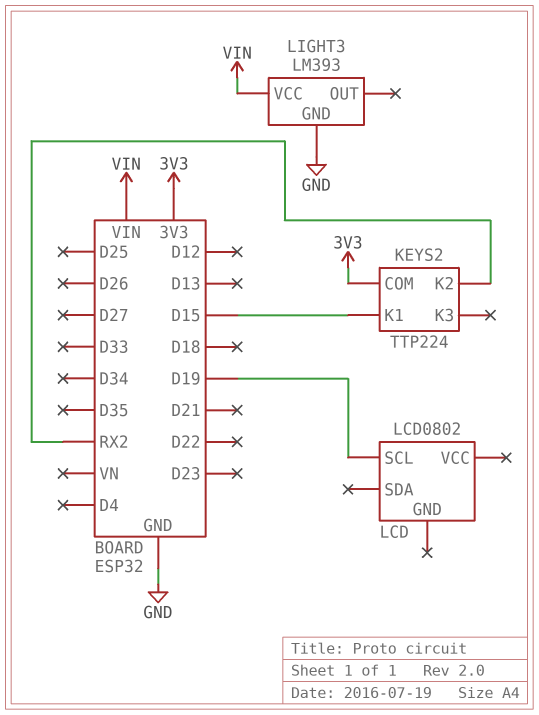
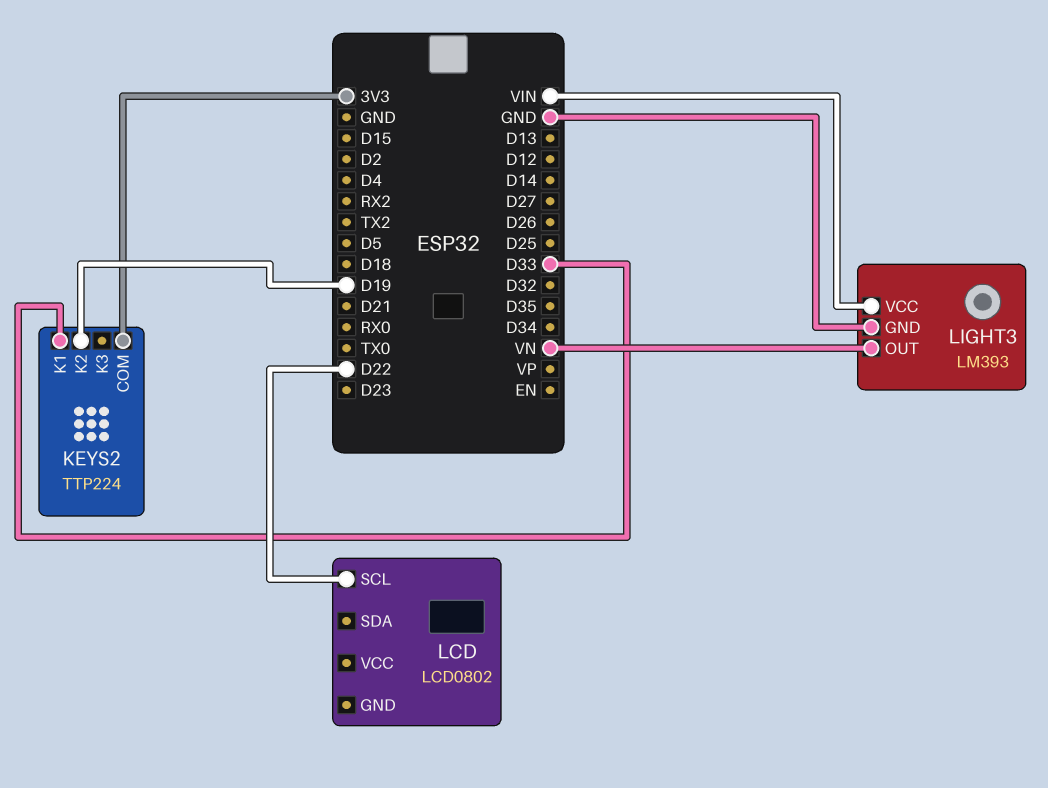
KEYS2 pin K1: D15 -> D33
KEYS2 pin K2: RX2 -> D19
LCD pin SCL: D19 -> D22
LIGHT3 pin OUT: none -> VN

